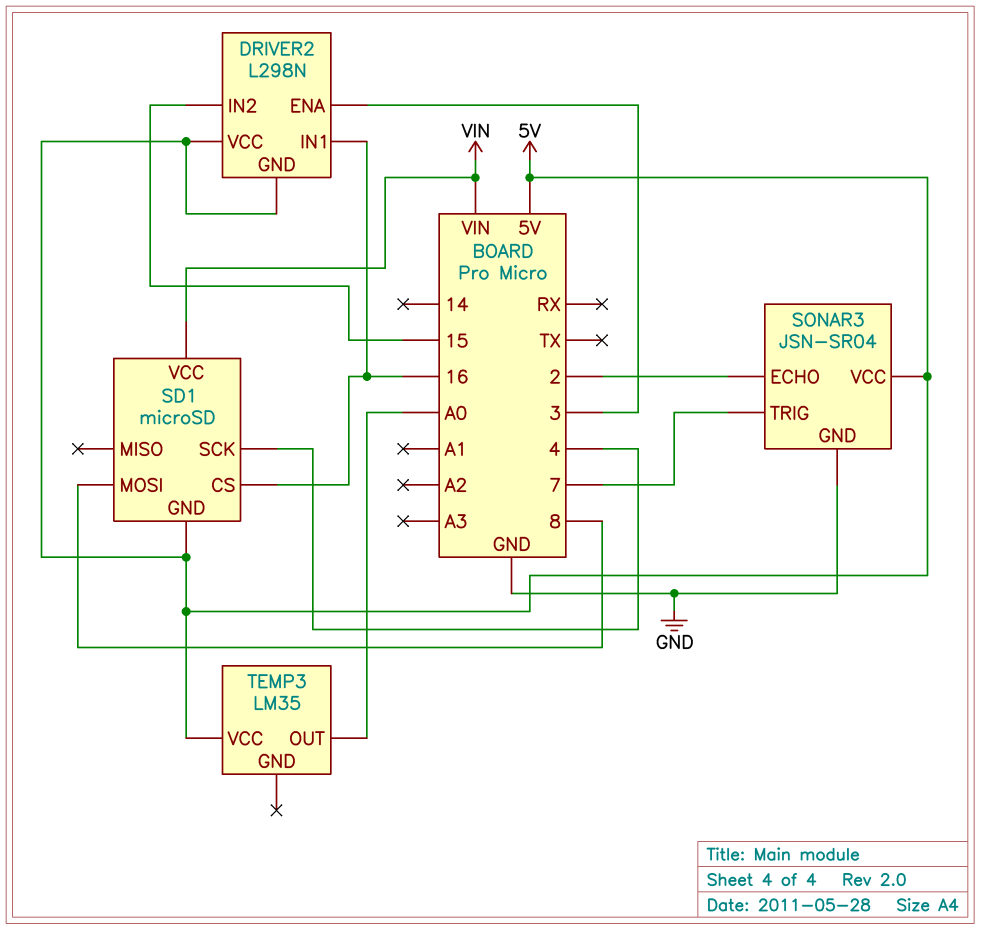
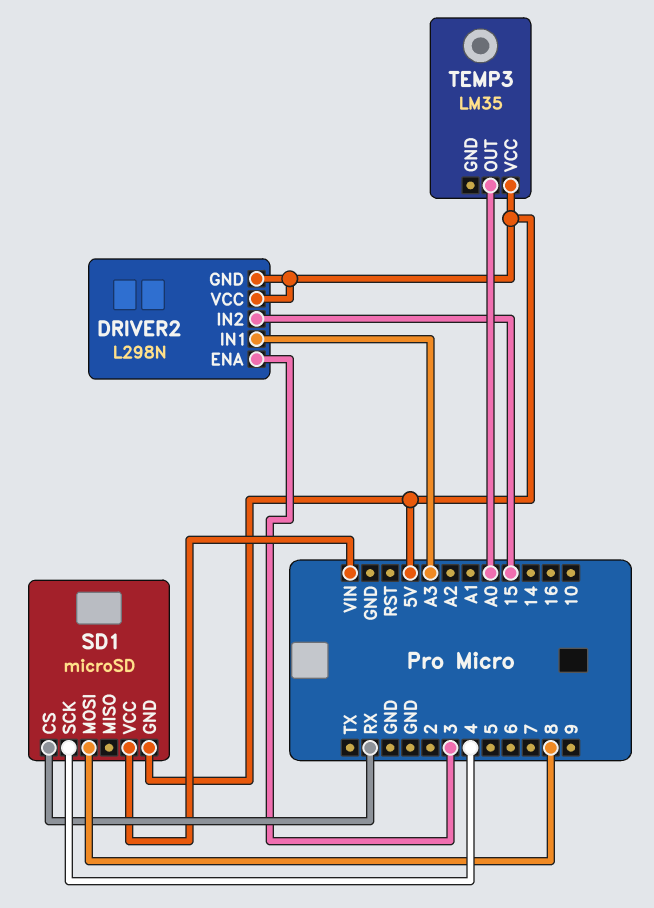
DRIVER2 pin IN1: 16 -> A3
SD1 pin CS: 16 -> RX
SONAR3: JSN-SR04 -> none
SONAR3 pin ECHO: 2 -> none
SONAR3 pin GND: GND -> none
SONAR3 pin TRIG: 7 -> none
SONAR3 pin VCC: 5V -> none

